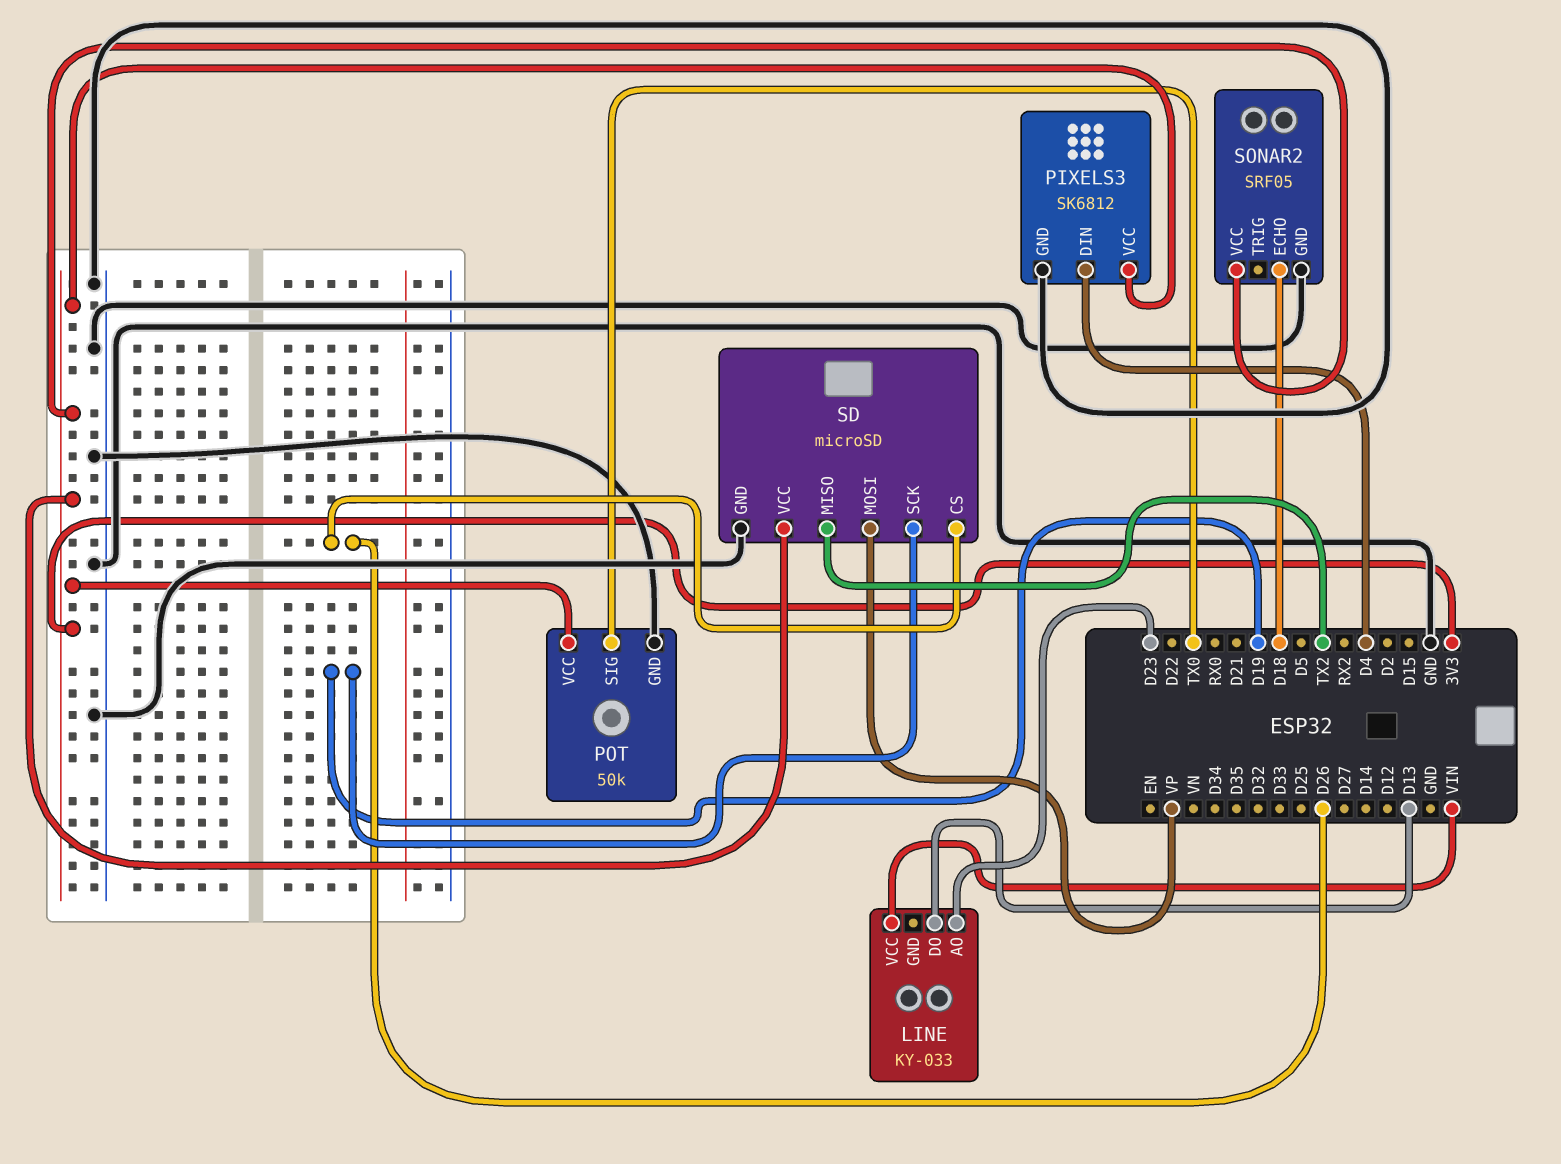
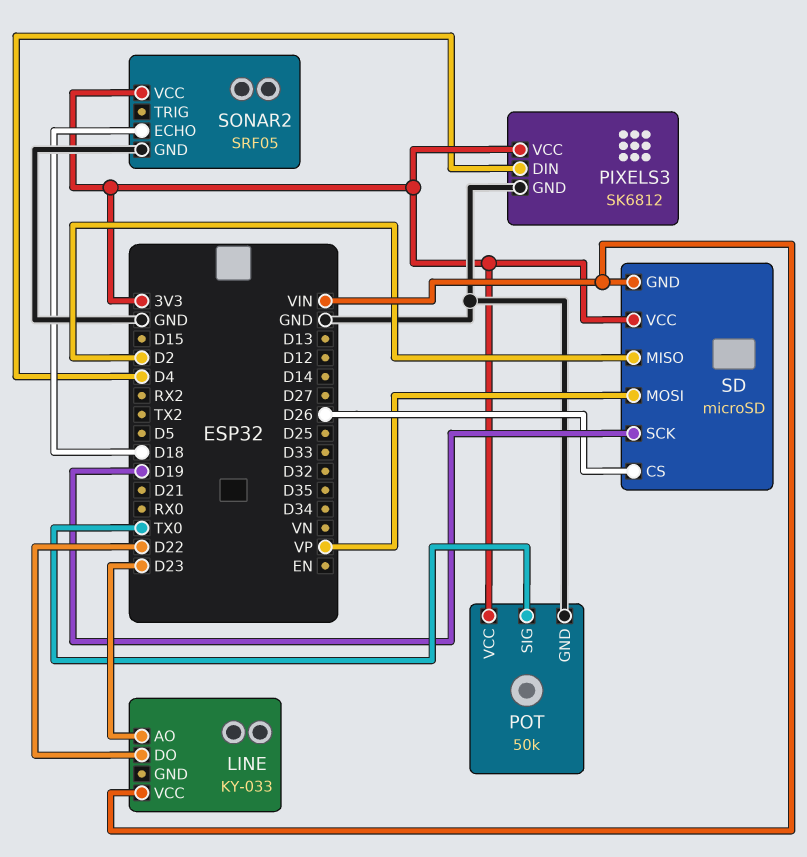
LINE pin DO: D13 -> D22
SD pin GND: GND -> VIN
SD pin MISO: TX2 -> D2

